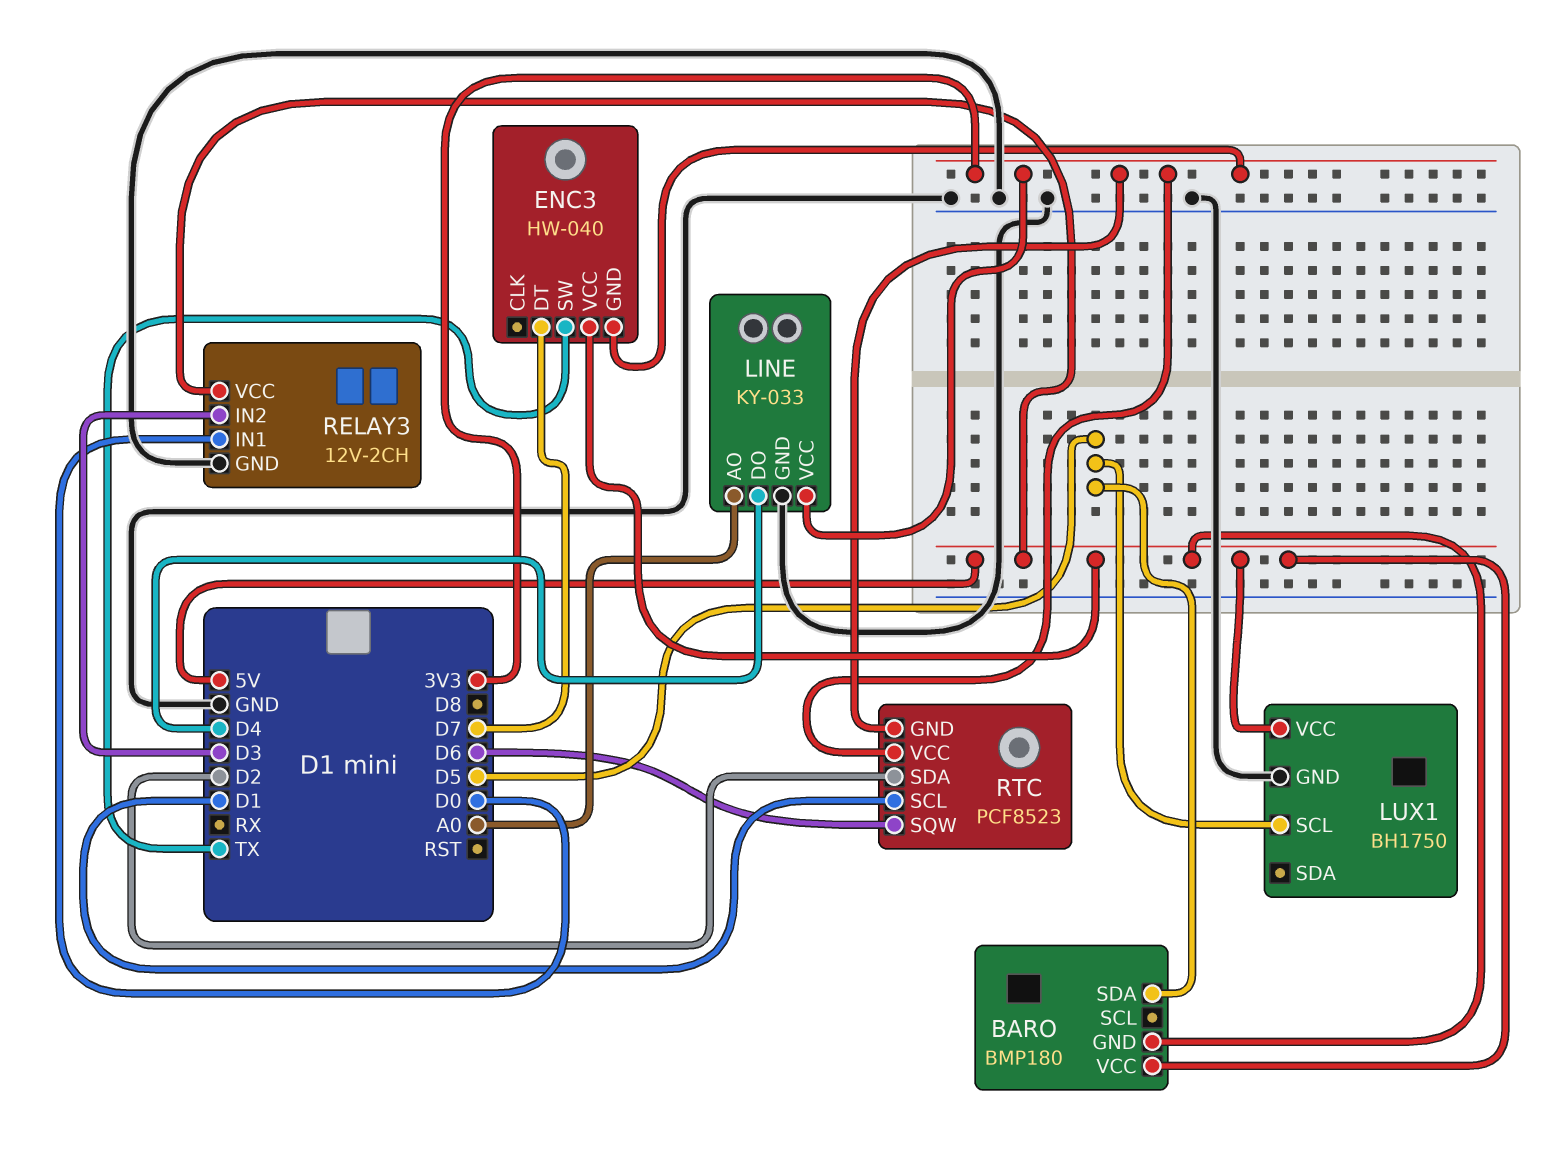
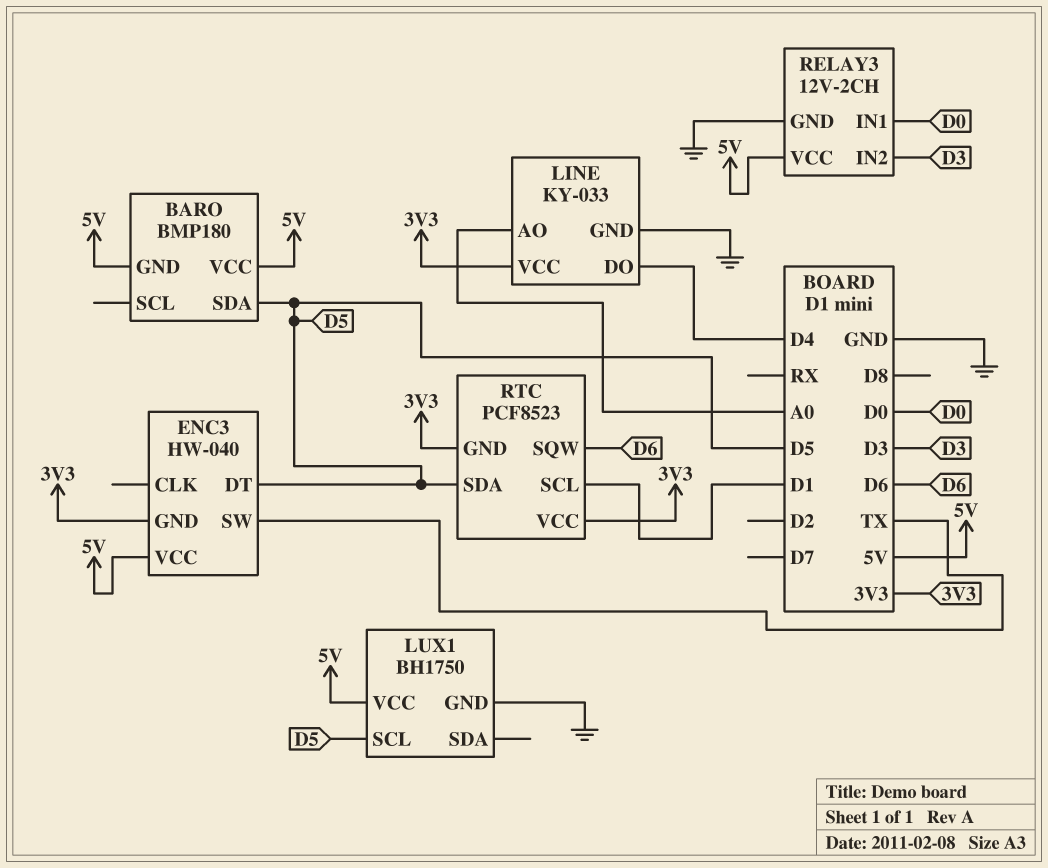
ENC3 pin DT: D7 -> D5
RTC pin SDA: D2 -> D5

